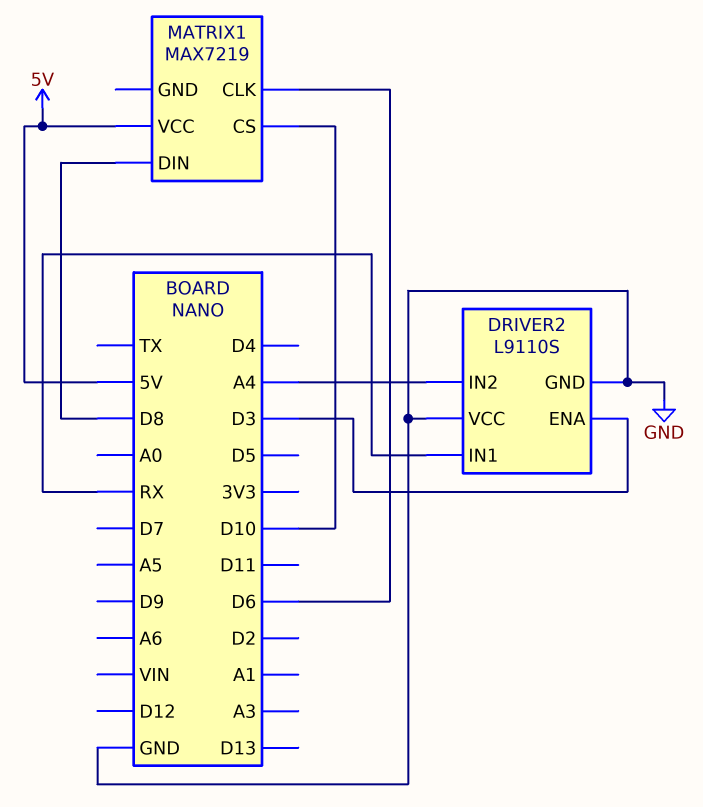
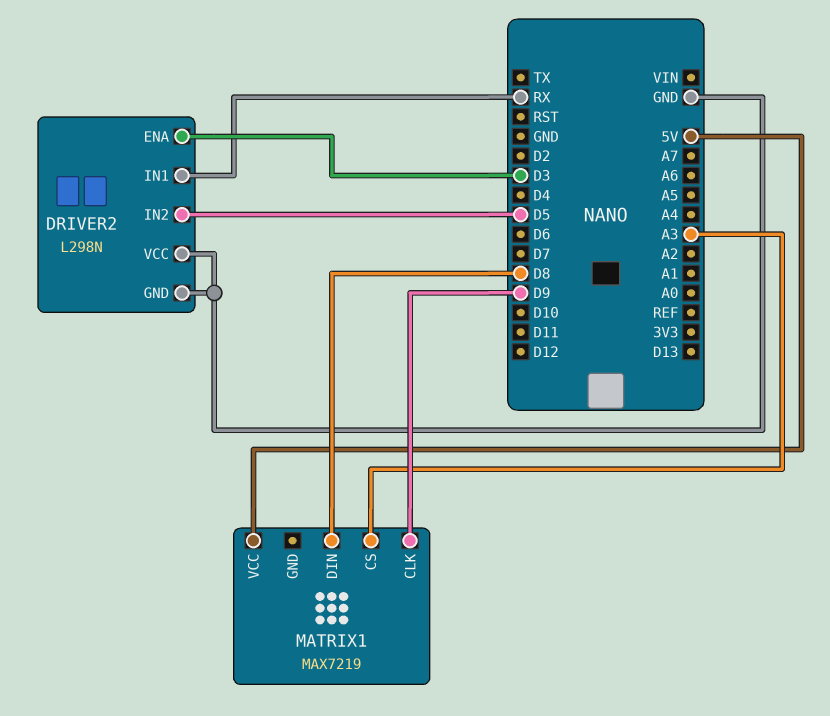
DRIVER2: L9110S -> L298N
DRIVER2 pin IN2: A4 -> D5
MATRIX1 pin CLK: D6 -> D9
MATRIX1 pin CS: D10 -> A3

